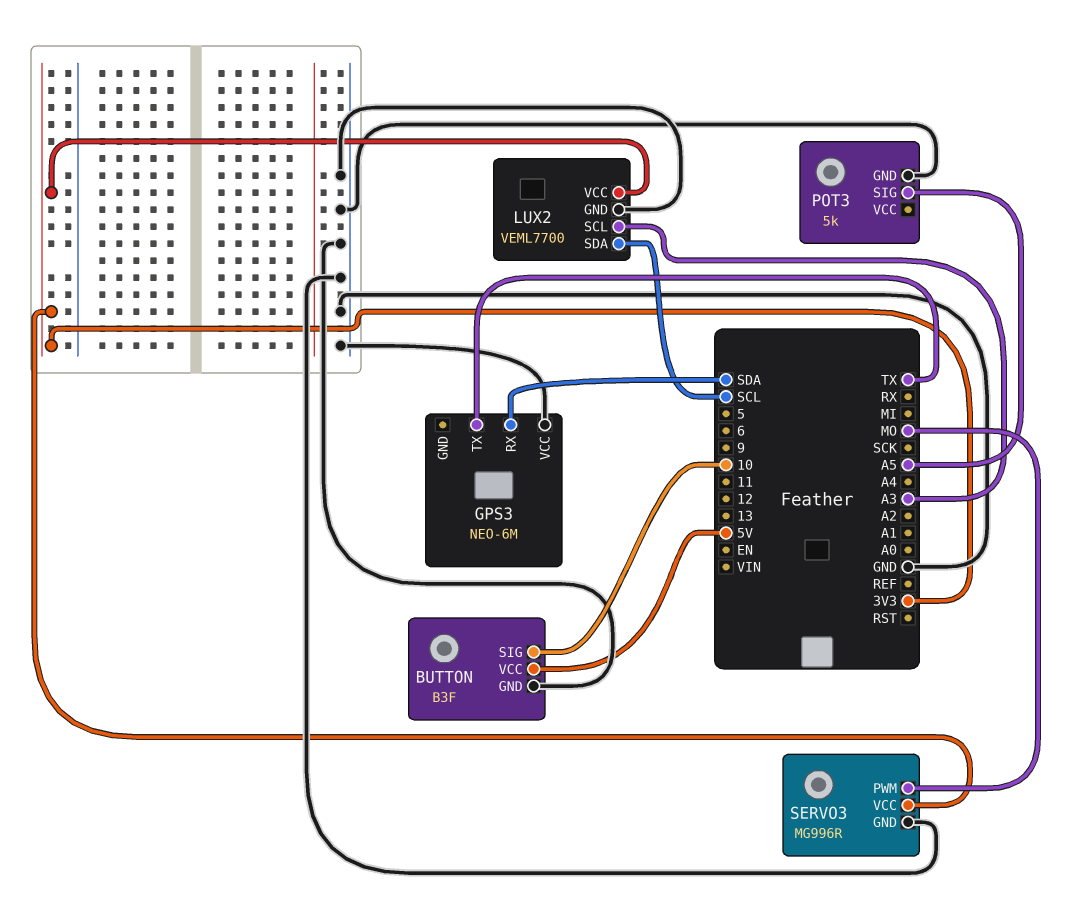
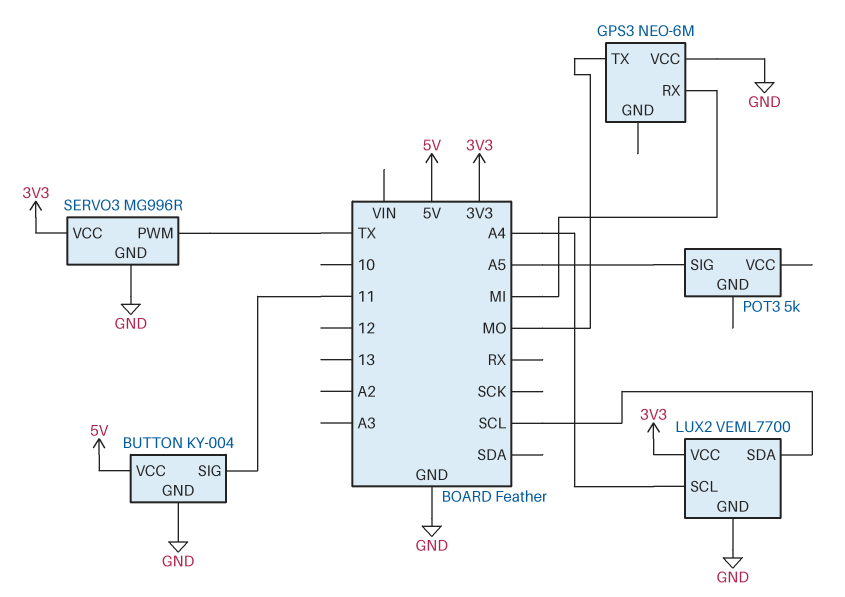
BUTTON: B3F -> KY-004
BUTTON pin SIG: 10 -> 11
GPS3 pin RX: SDA -> MI
GPS3 pin TX: TX -> MO
LUX2 pin SCL: A3 -> A4
POT3 pin GND: GND -> none
SERVO3 pin PWM: MO -> TX

